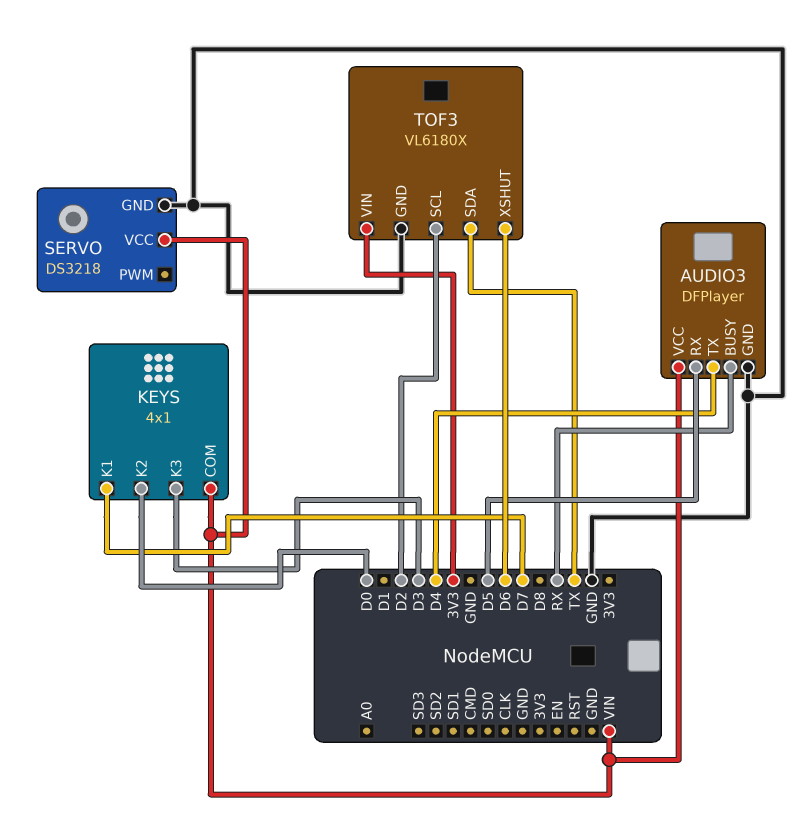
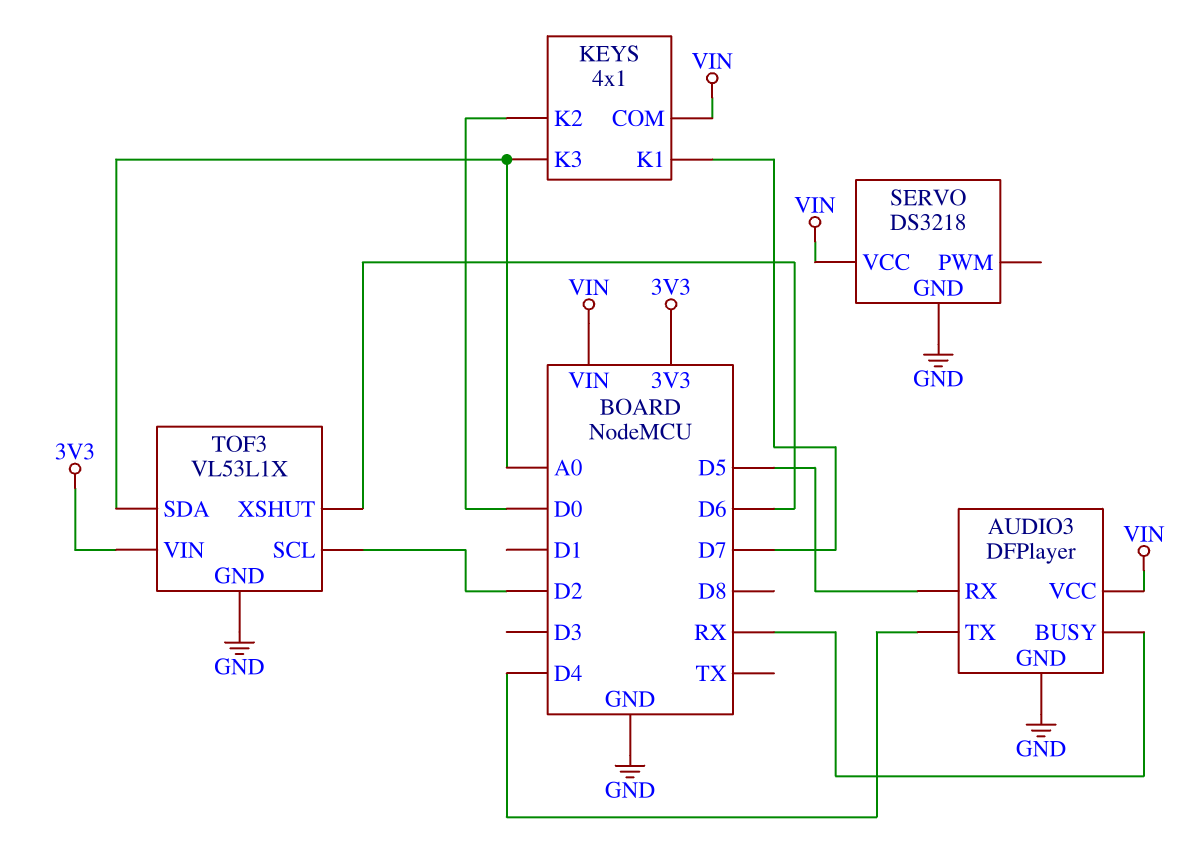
KEYS pin K3: D3 -> A0
TOF3: VL6180X -> VL53L1X
TOF3 pin SDA: TX -> A0

